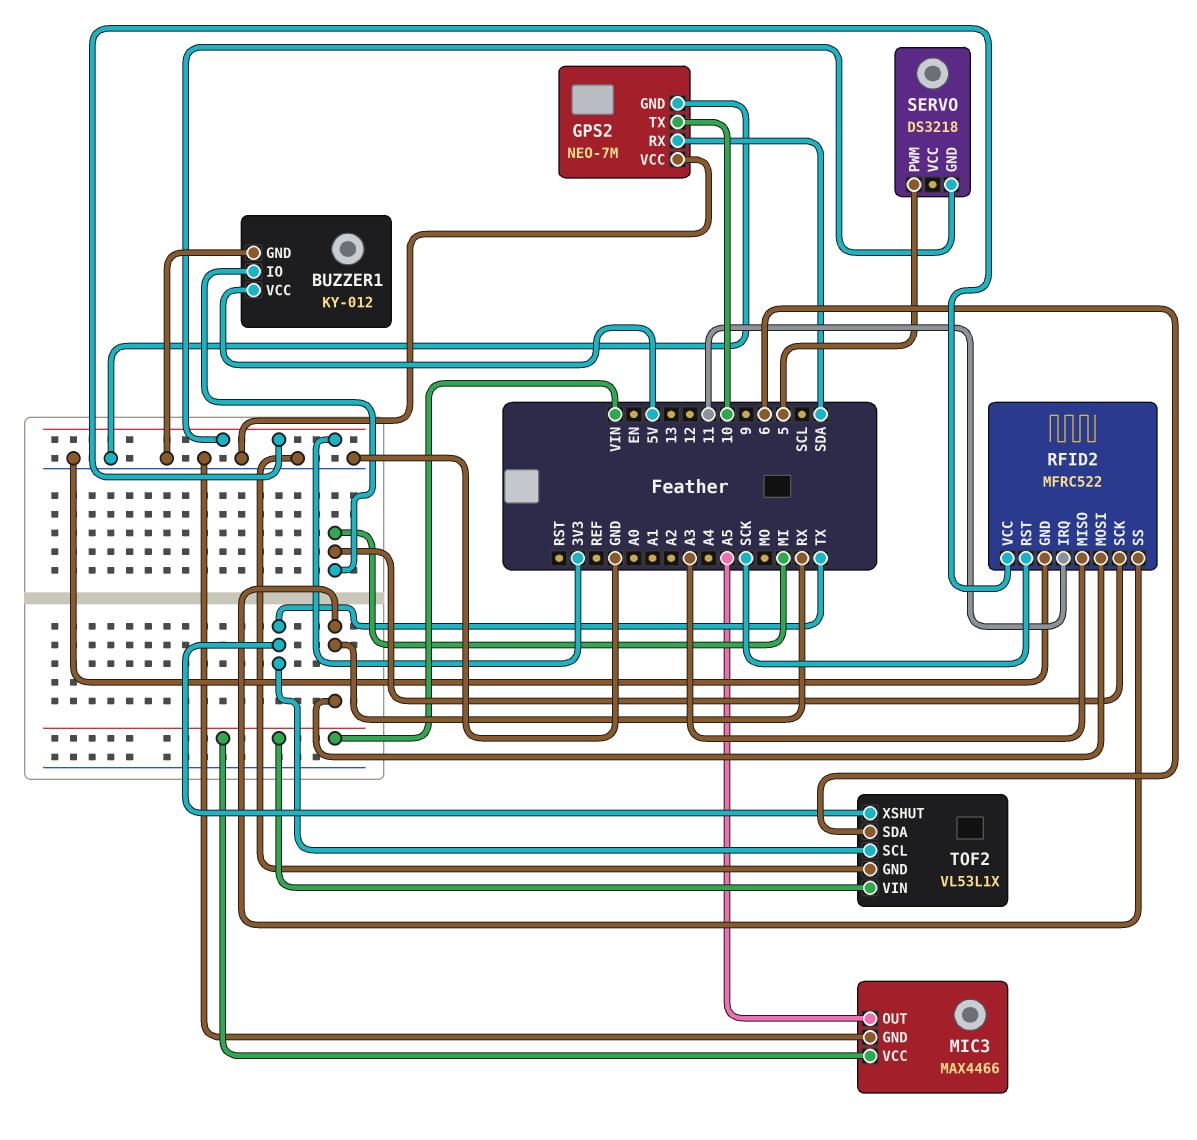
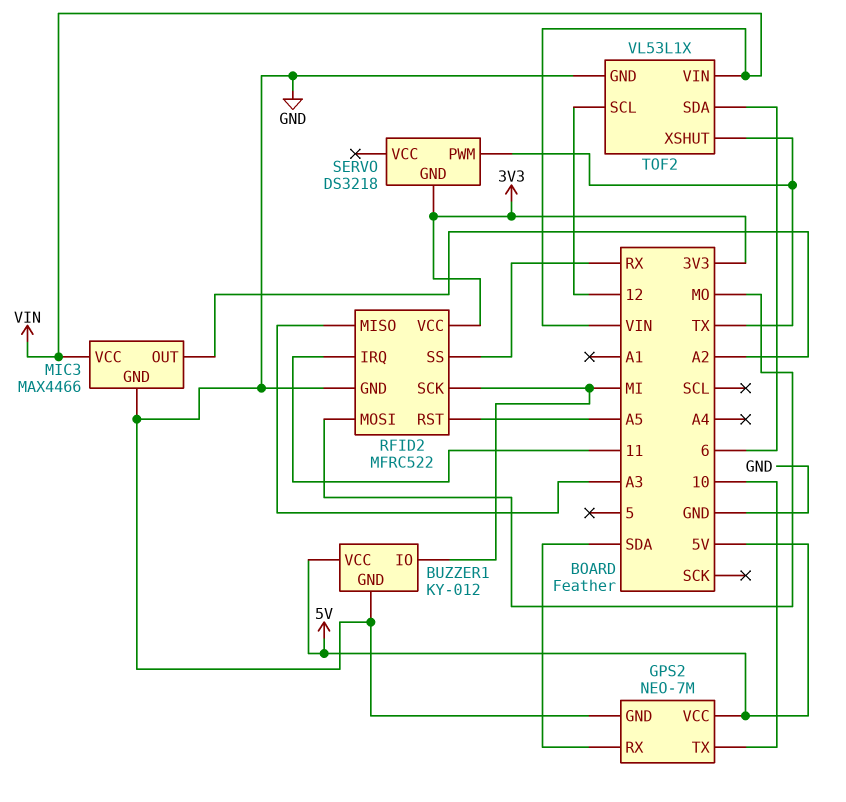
GPS2 pin VCC: GND -> 5V
MIC3 pin OUT: A5 -> A2
RFID2 pin MOSI: RX -> MO
RFID2 pin RST: SCK -> A5
SERVO pin PWM: 5 -> TX
TOF2 pin SCL: TX -> 12

